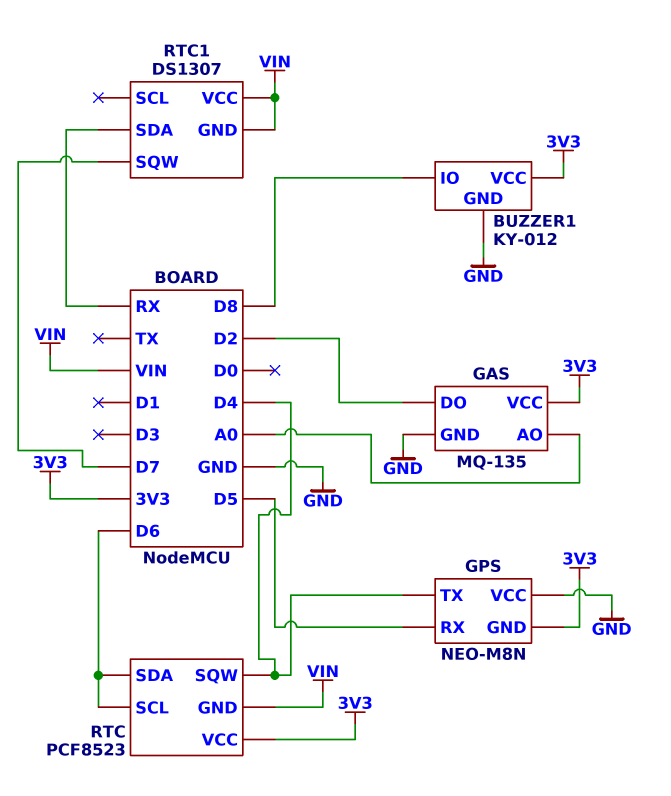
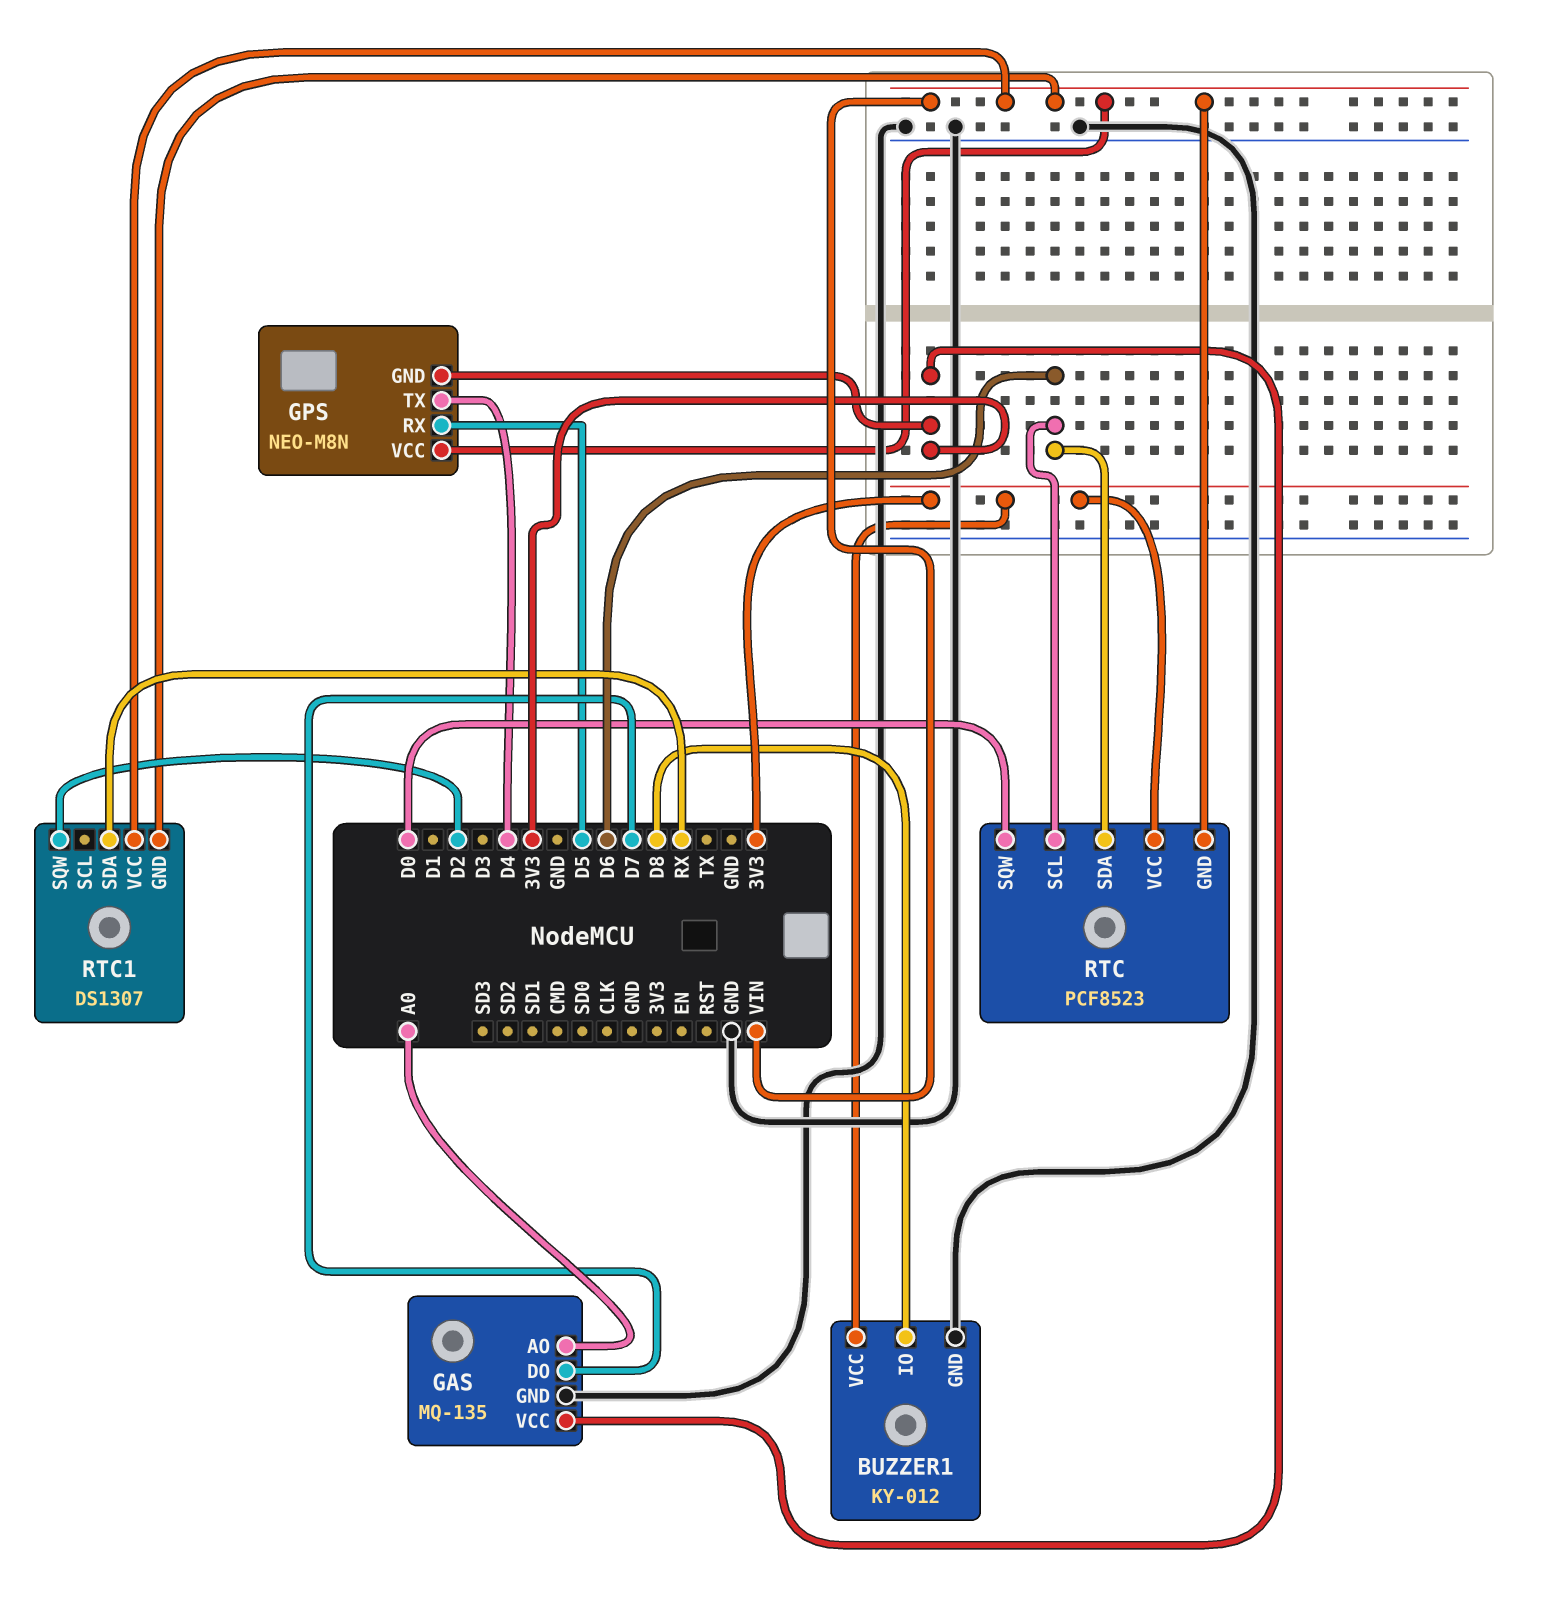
GAS pin DO: D2 -> D7
GPS pin VCC: GND -> VIN
RTC pin SQW: D4 -> D0
RTC1 pin SQW: D7 -> D2

